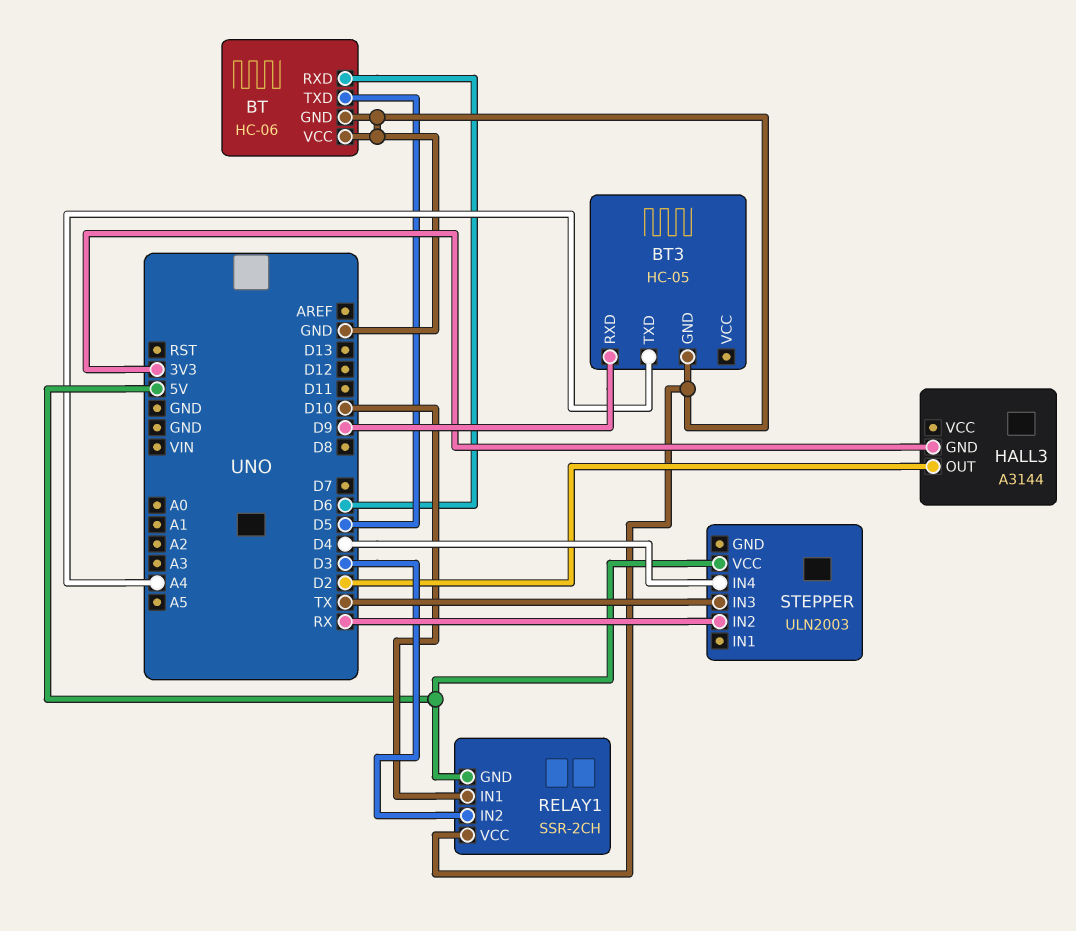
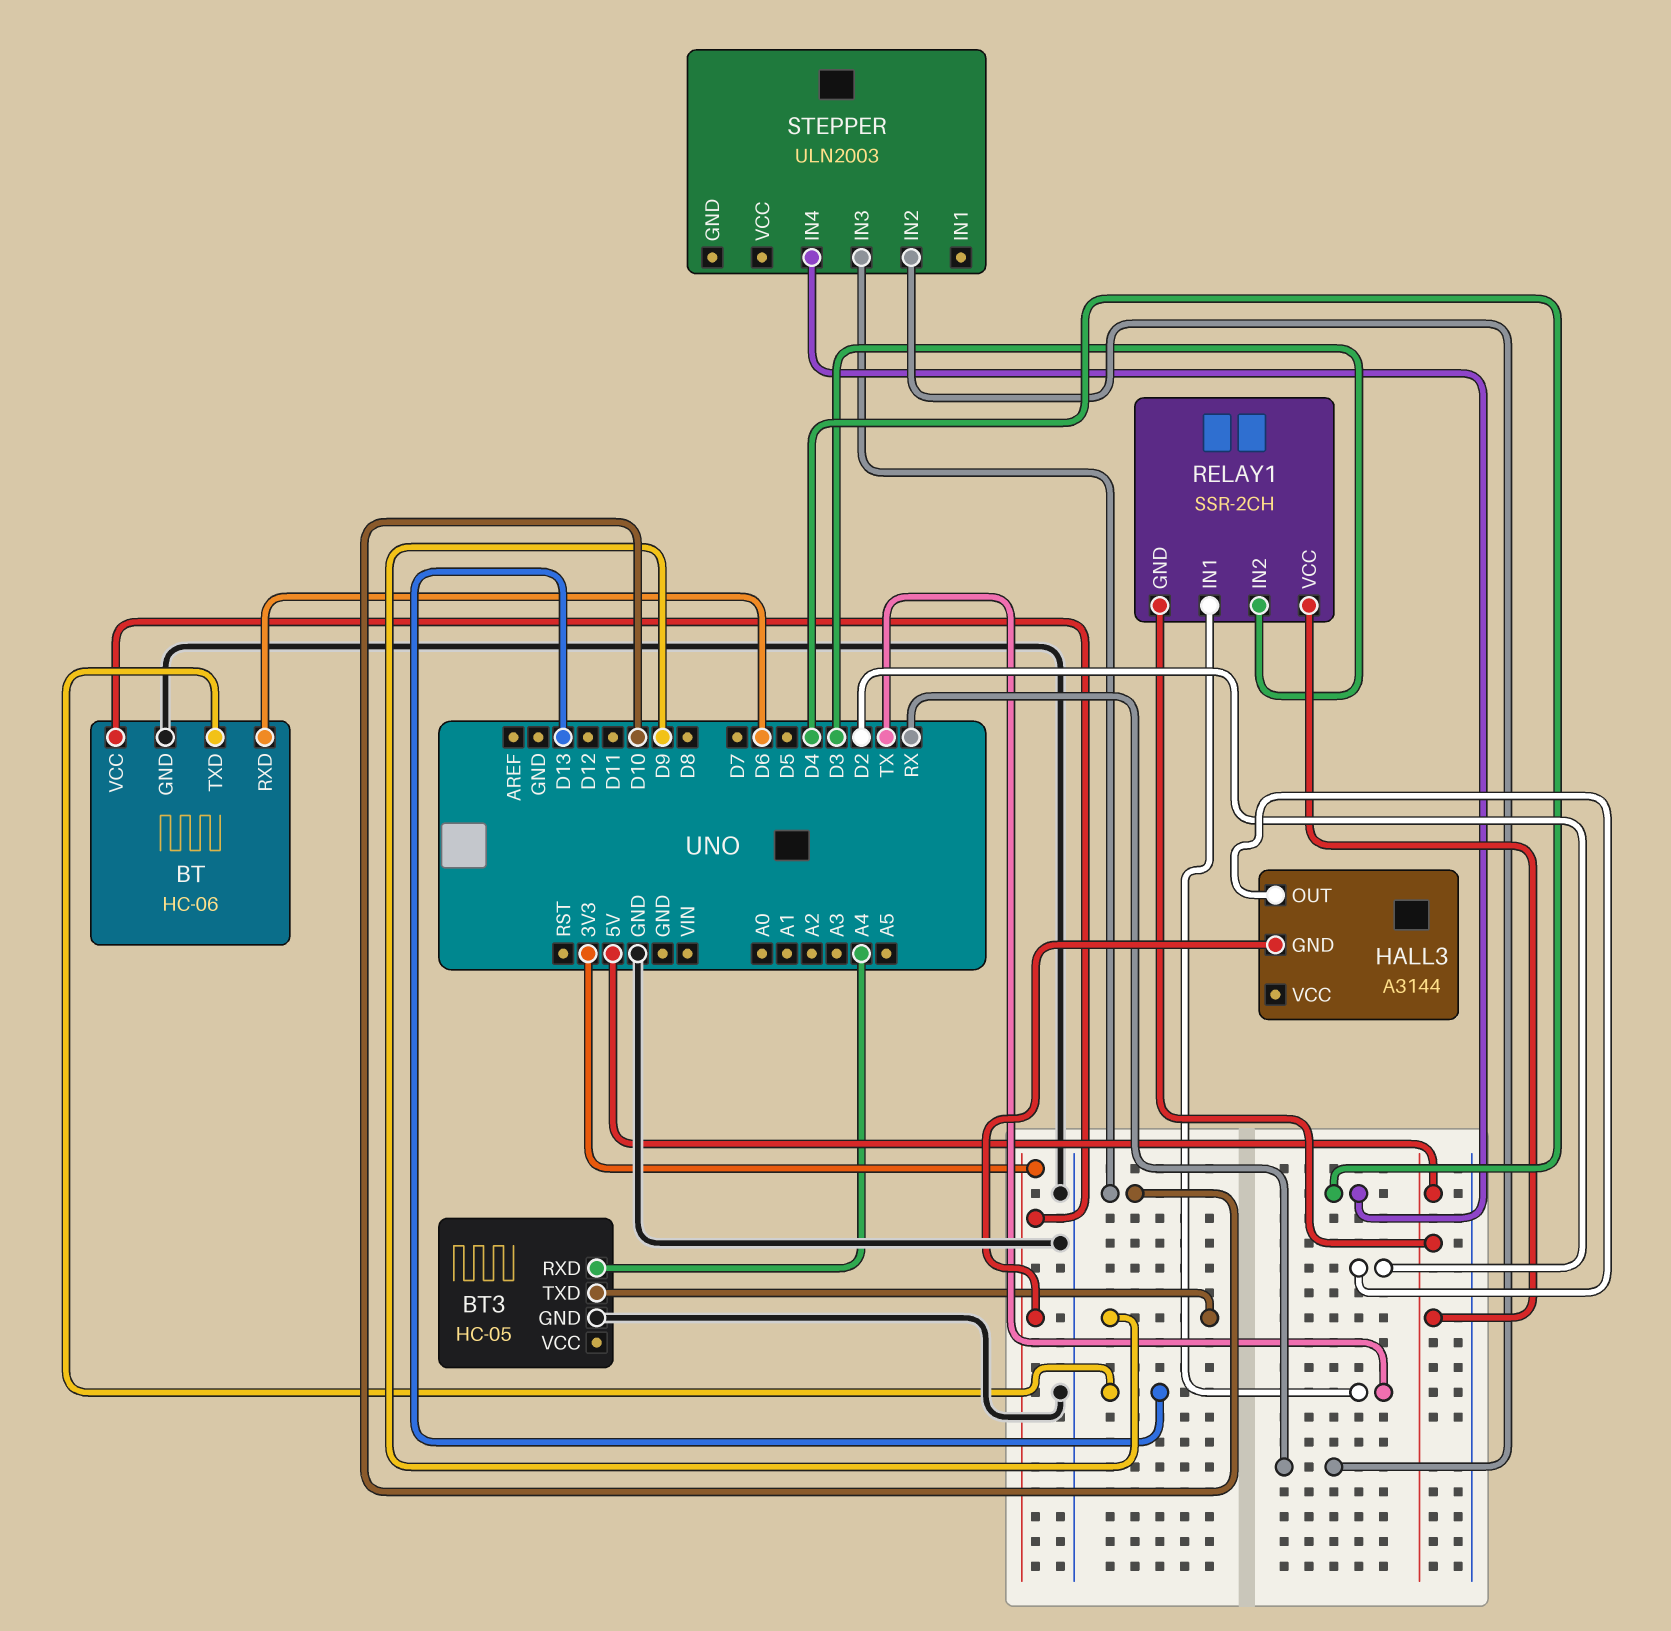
BT pin TXD: D5 -> D13
BT pin VCC: GND -> 3V3
BT3 pin RXD: D9 -> A4
BT3 pin TXD: A4 -> D9
RELAY1 pin IN1: D10 -> TX
RELAY1 pin VCC: GND -> 5V
STEPPER pin IN3: TX -> D10
STEPPER pin VCC: 5V -> none

